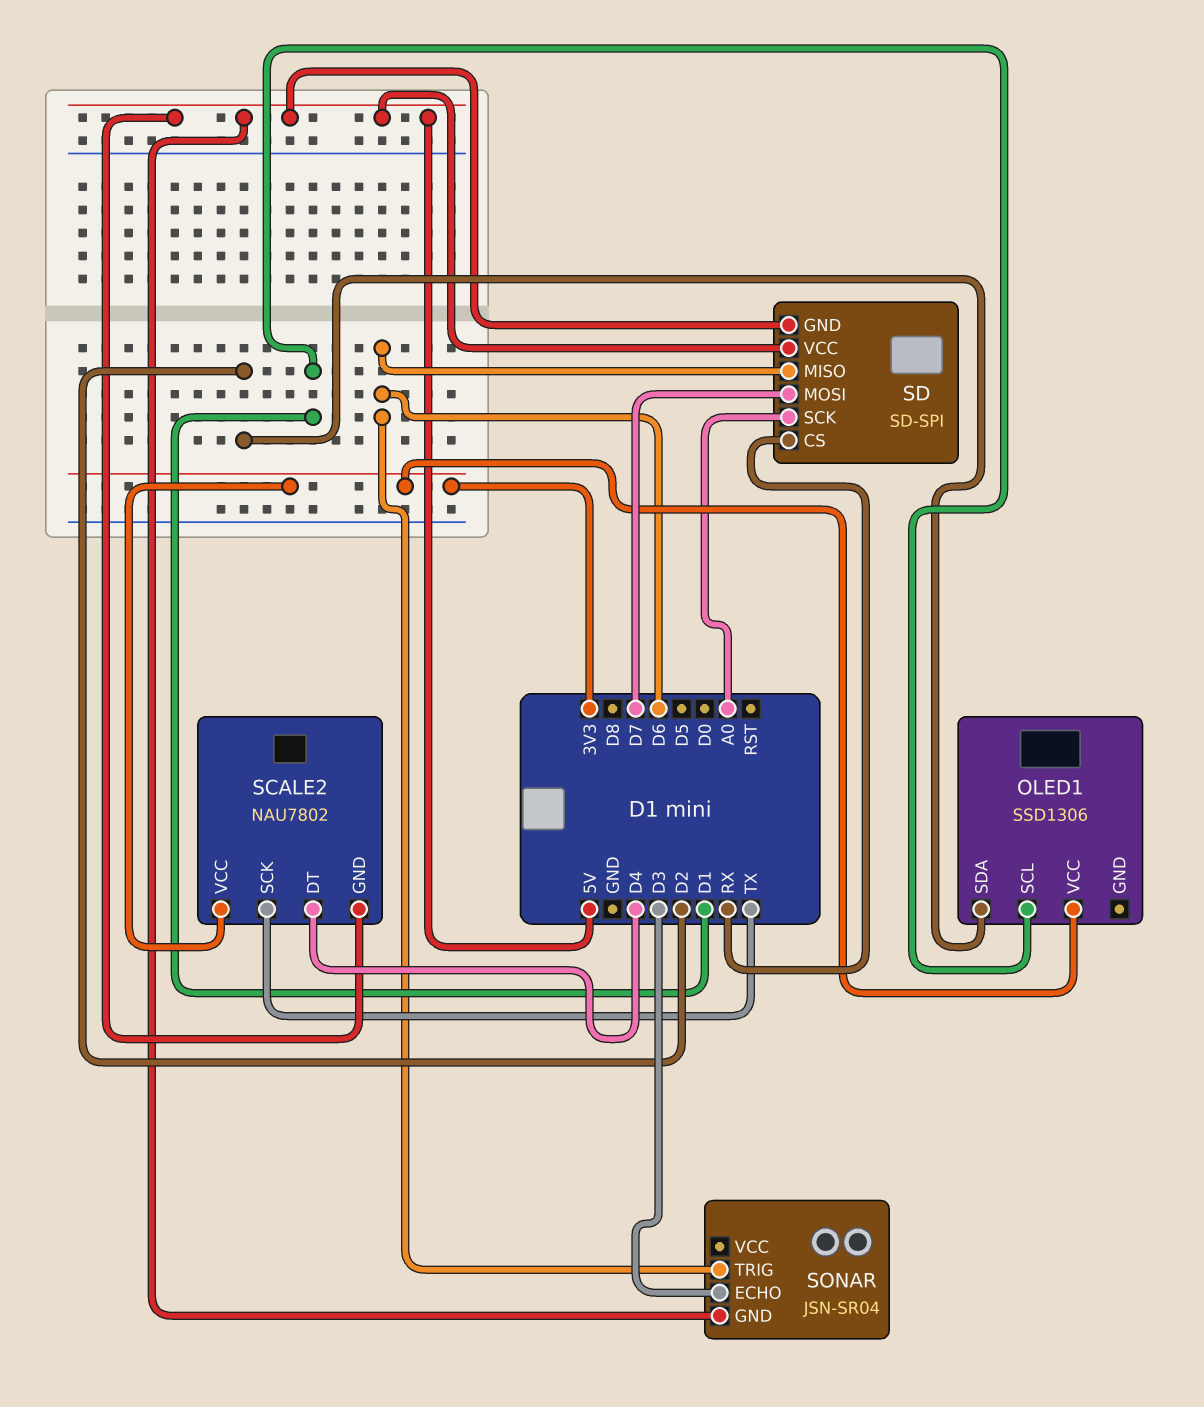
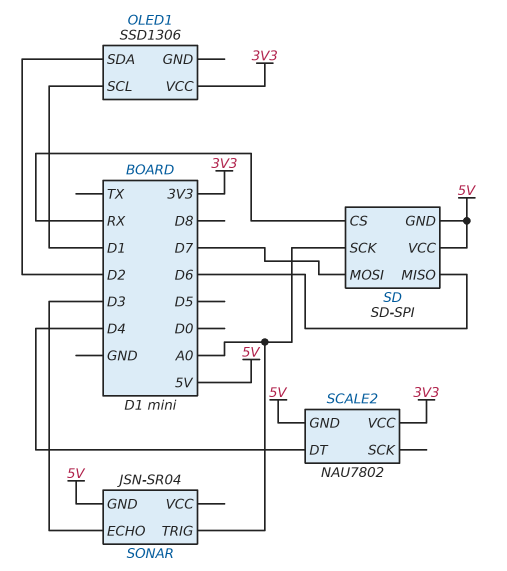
SCALE2 pin SCK: TX -> none
SONAR pin TRIG: D6 -> A0

